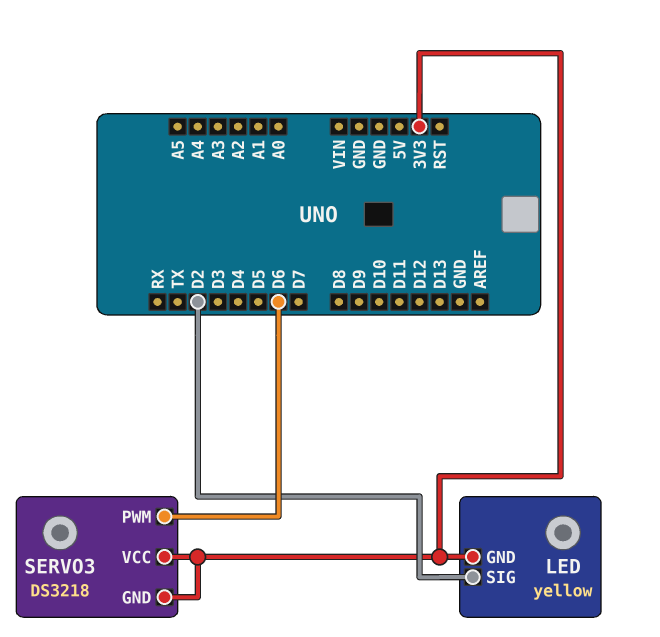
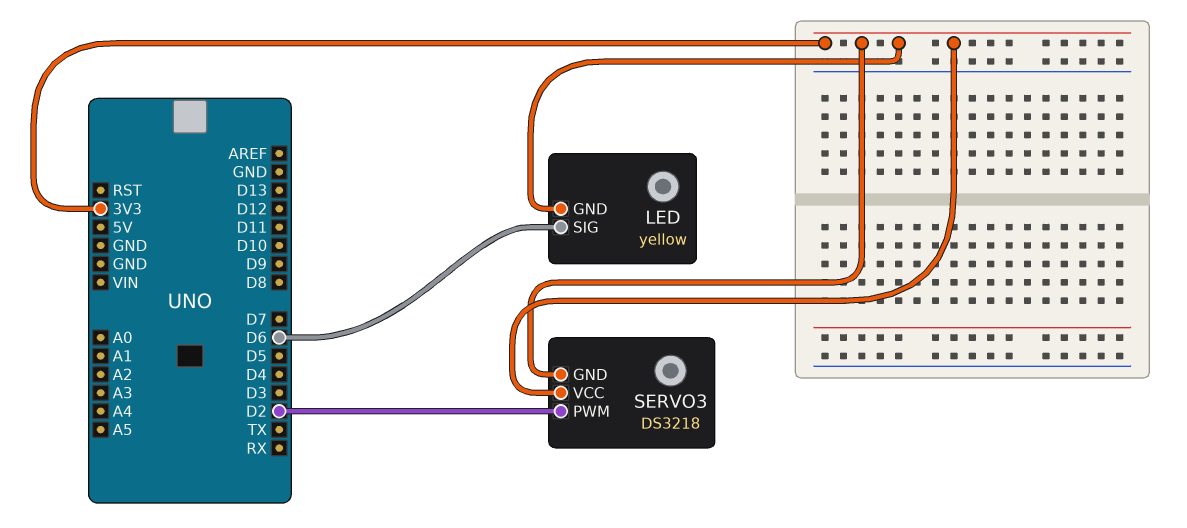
LED pin SIG: D2 -> D6
SERVO3 pin PWM: D6 -> D2

